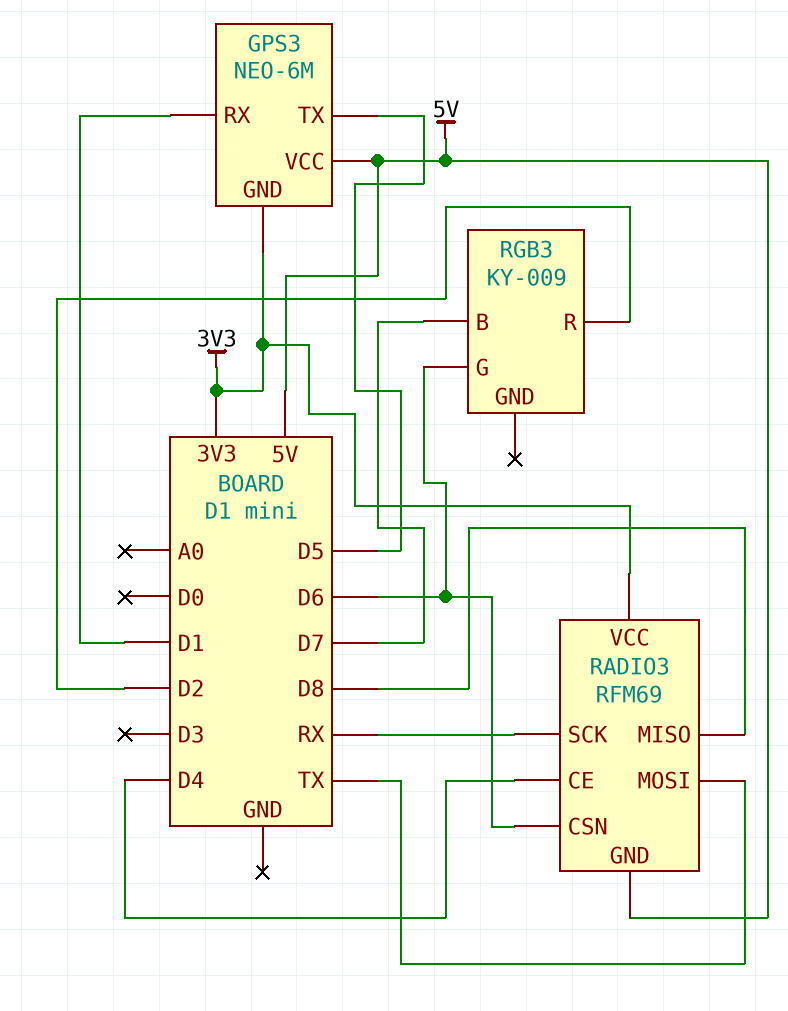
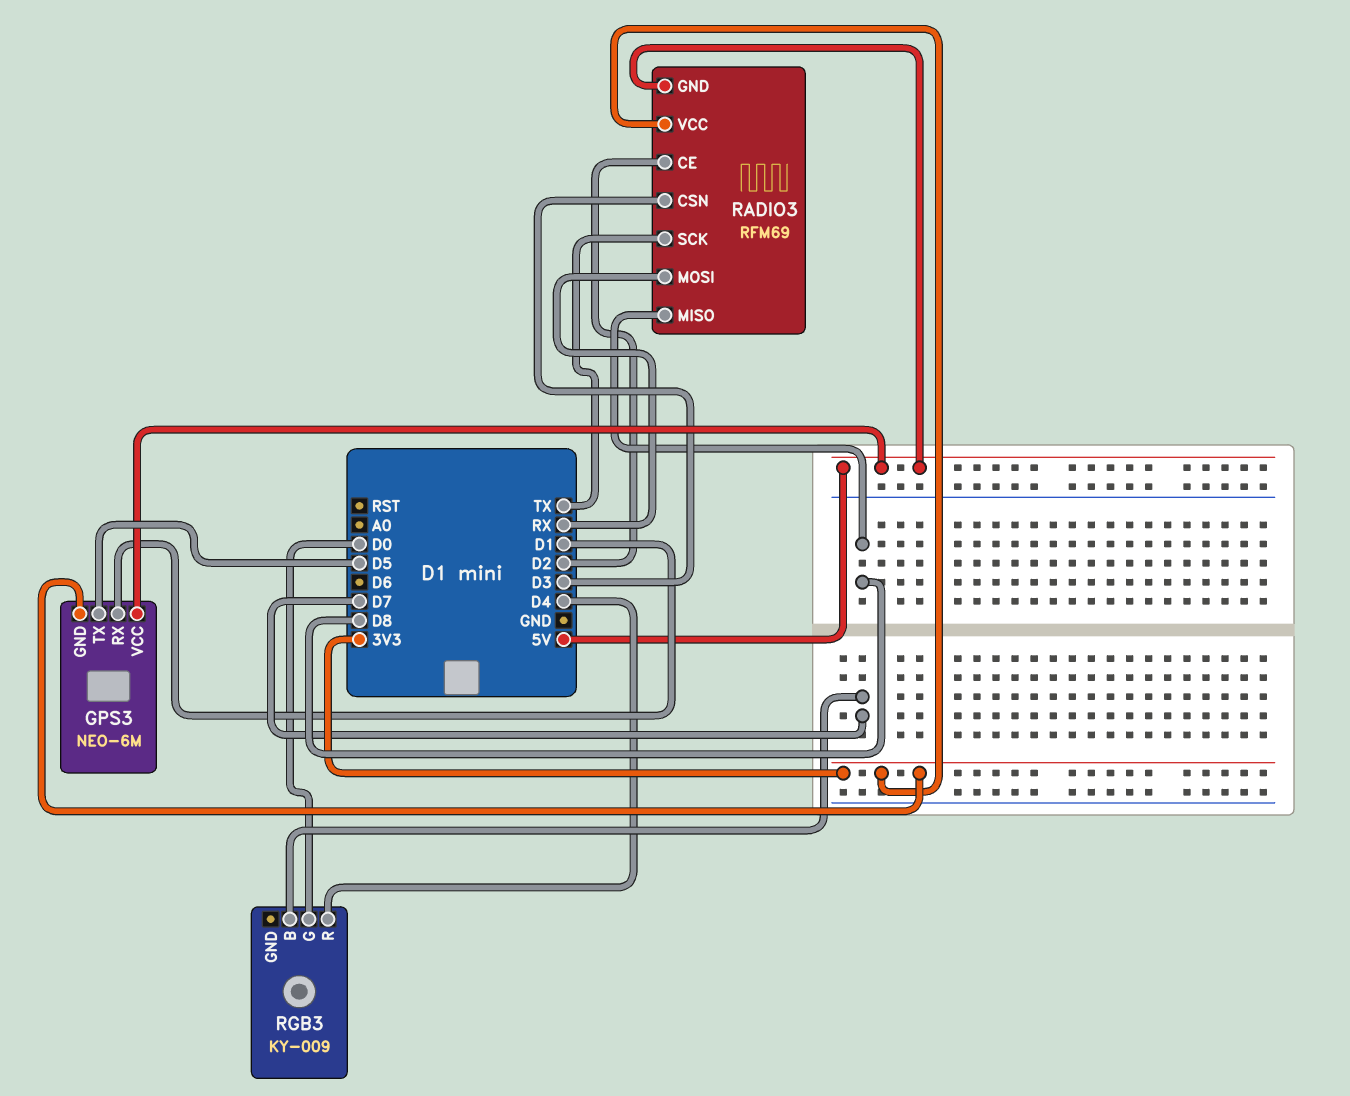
RADIO3 pin CE: D4 -> D2
RADIO3 pin CSN: D6 -> D3
RADIO3 pin MOSI: TX -> RX
RADIO3 pin SCK: RX -> TX
RGB3 pin G: D6 -> D0
RGB3 pin R: D2 -> D4

